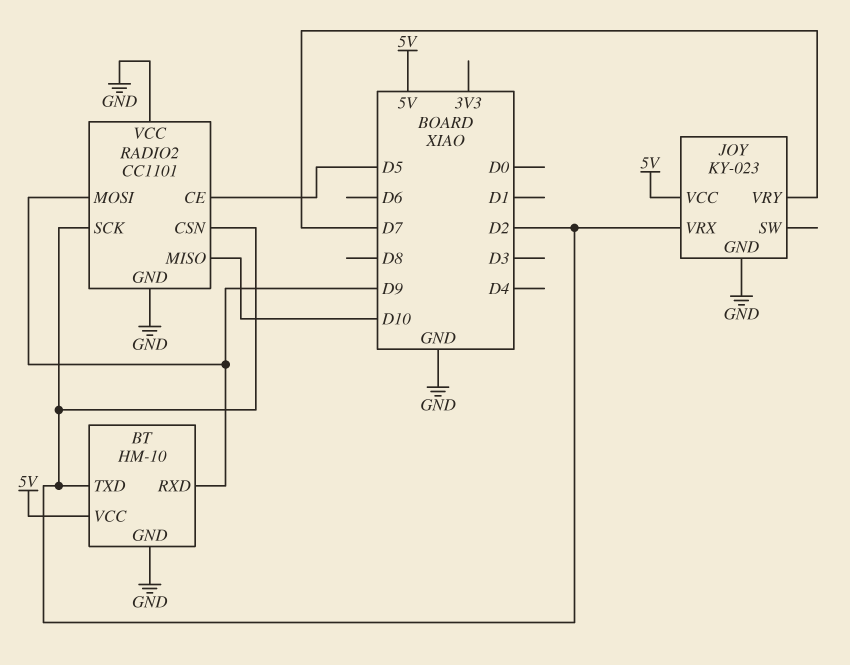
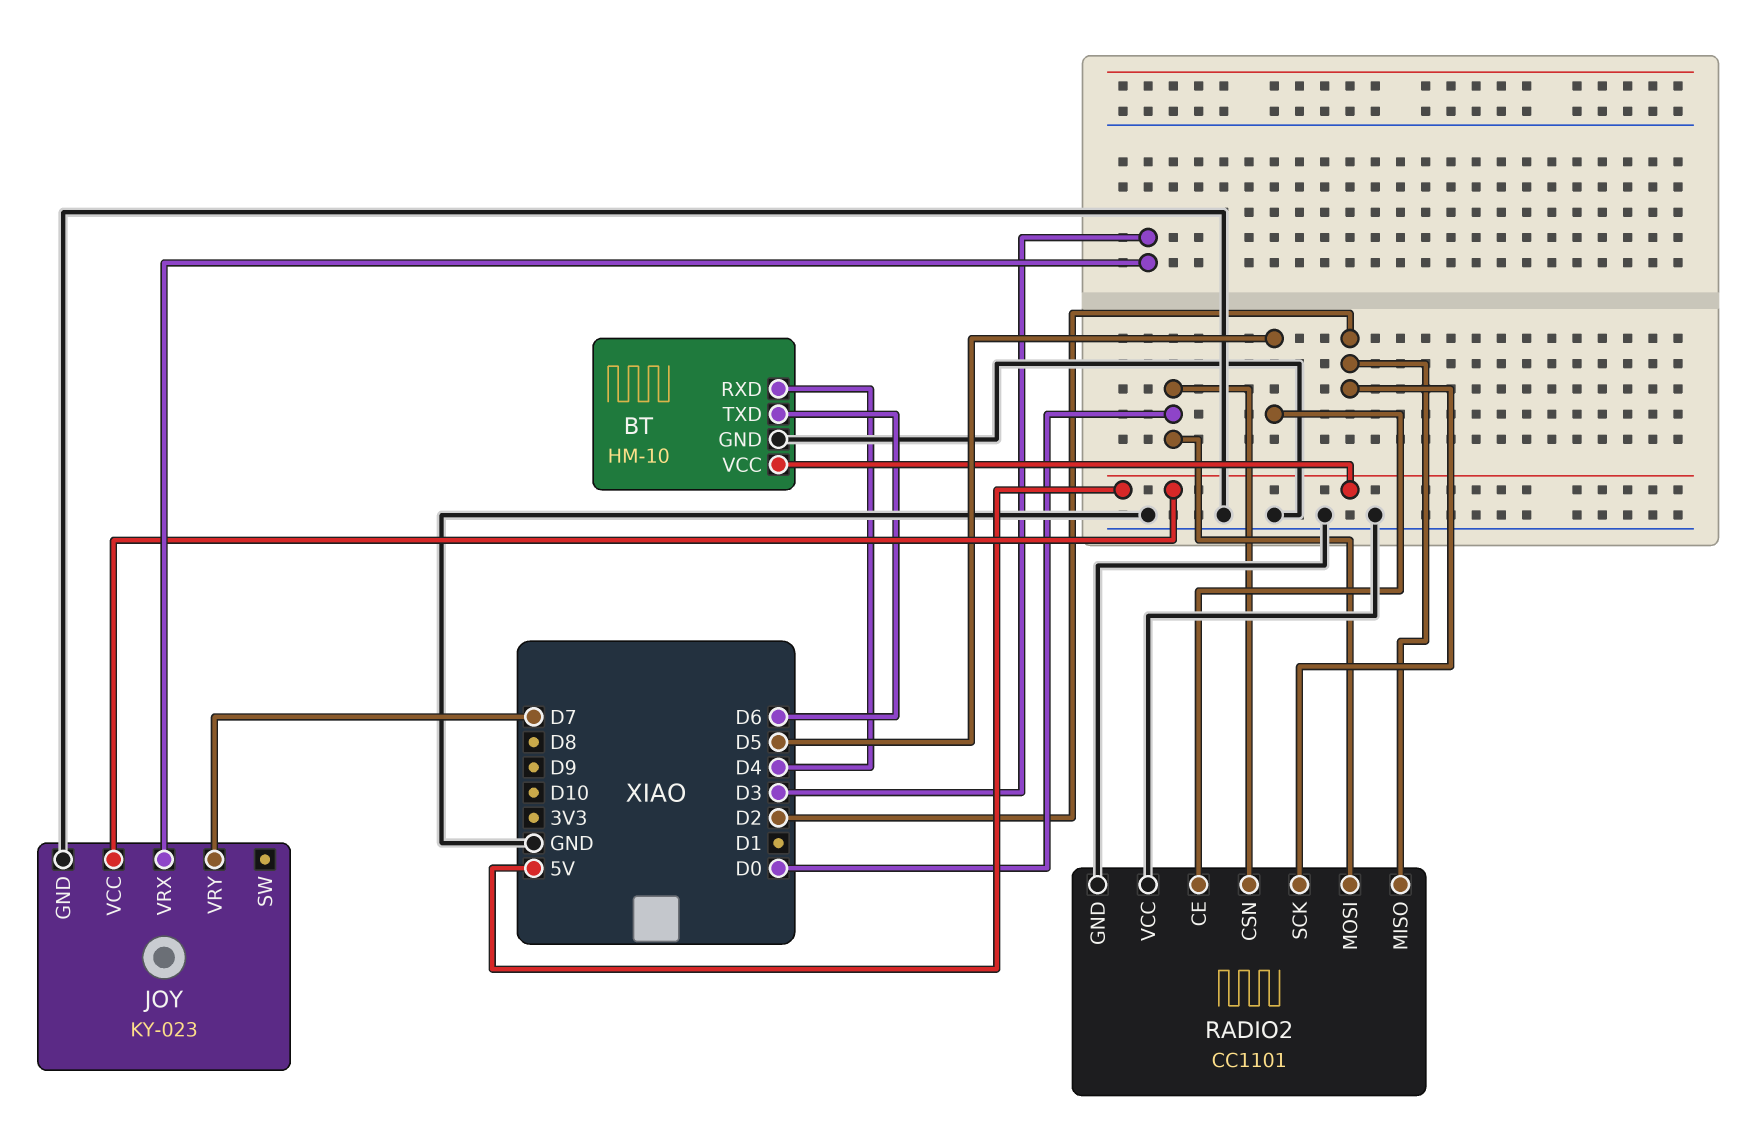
BT pin RXD: D9 -> D4
BT pin TXD: D2 -> D6
JOY pin VRX: D2 -> D3
RADIO2 pin CSN: D2 -> D0
RADIO2 pin MISO: D10 -> D2
RADIO2 pin MOSI: D9 -> D0

